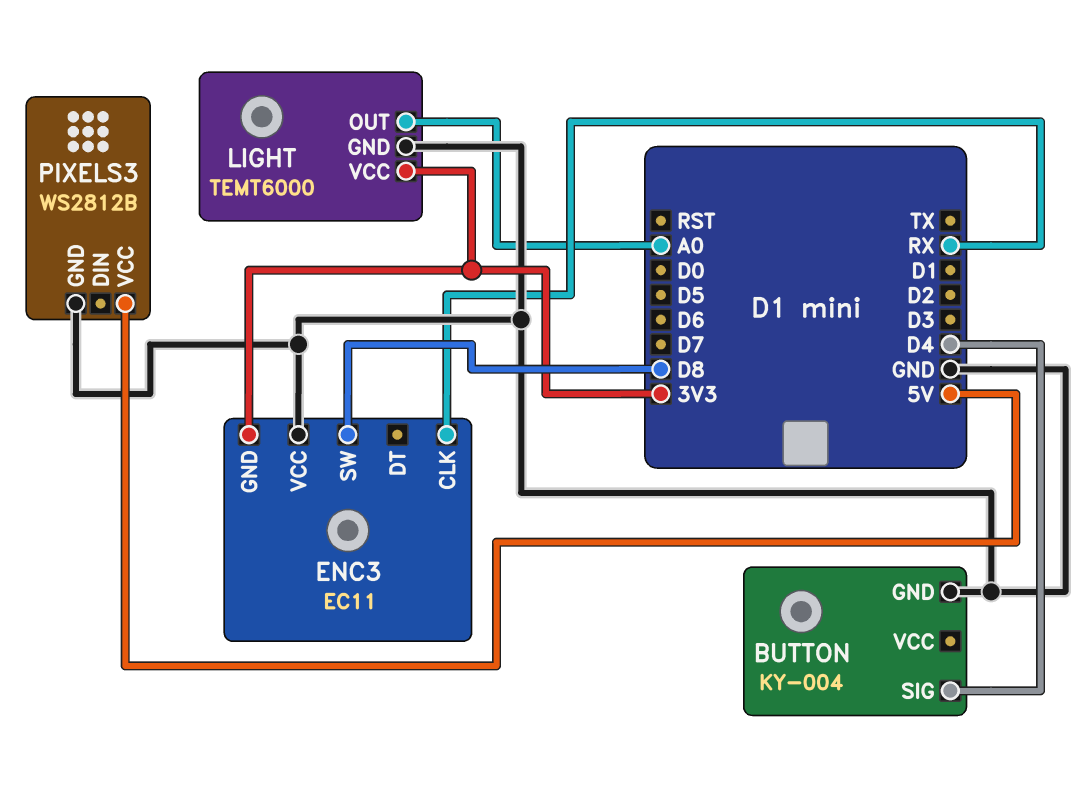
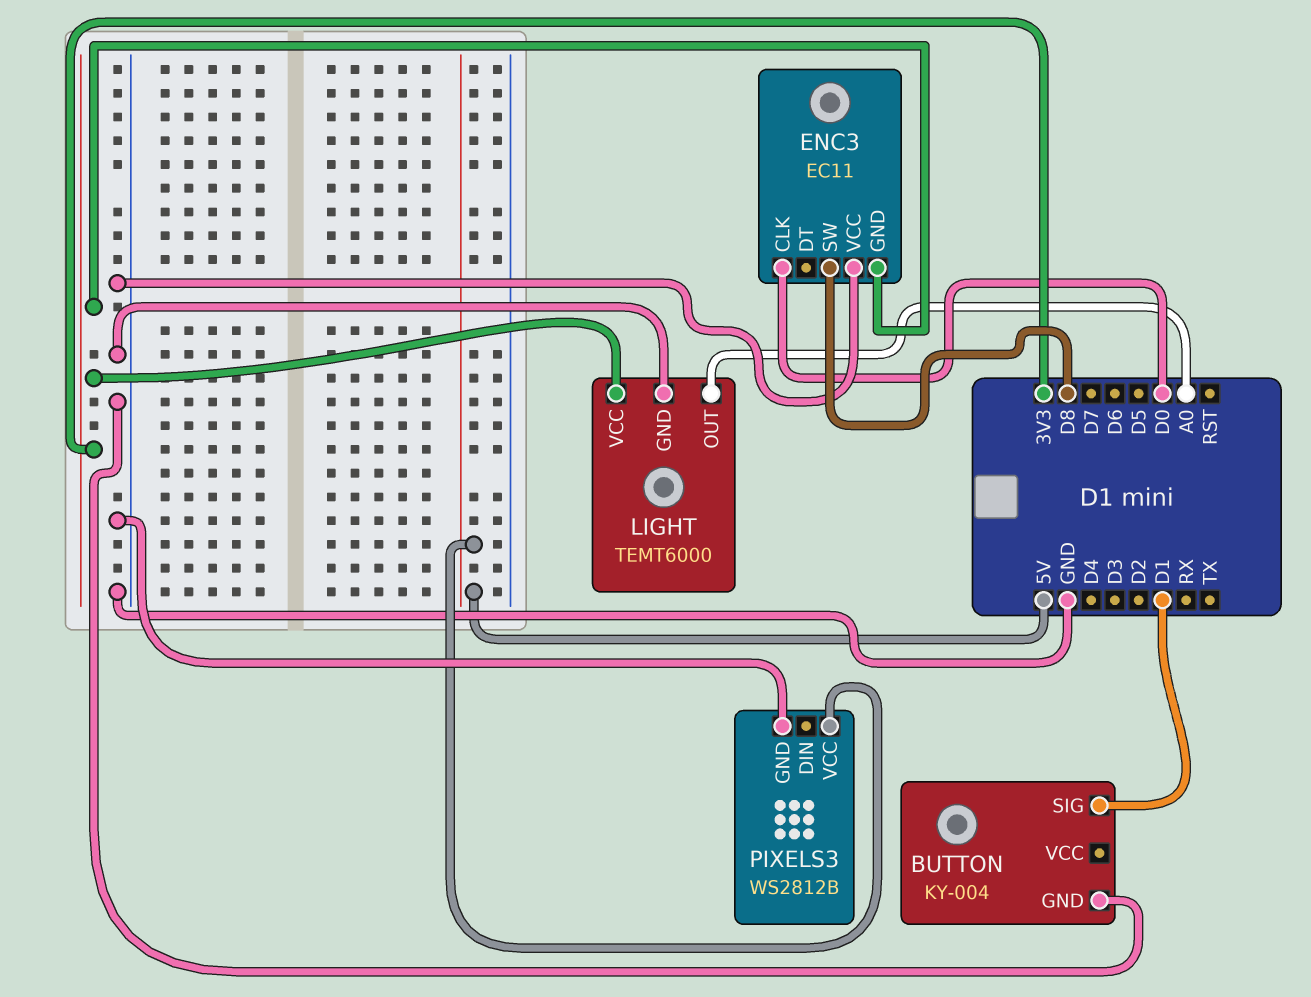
BUTTON pin SIG: D4 -> D1
ENC3 pin CLK: RX -> D0

